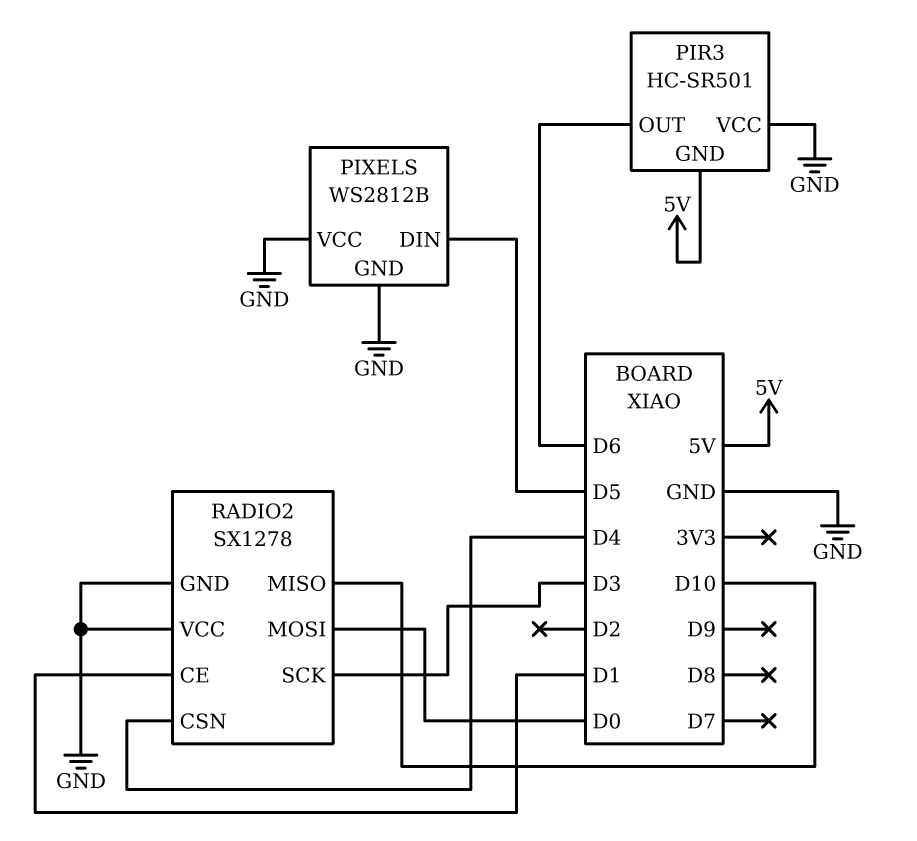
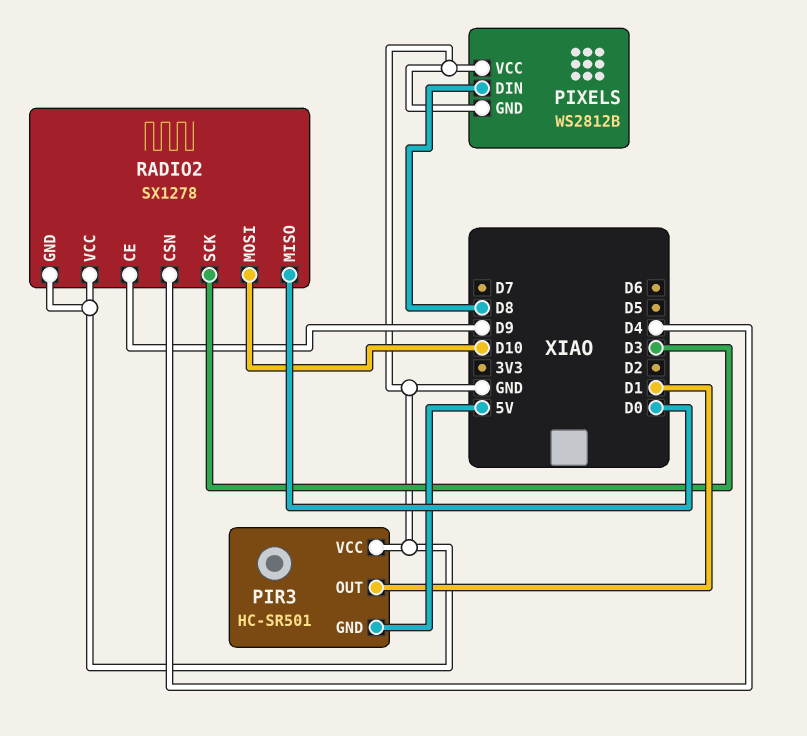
PIR3 pin OUT: D6 -> D1
PIXELS pin DIN: D5 -> D8
RADIO2 pin CE: D1 -> D9
RADIO2 pin MISO: D10 -> D0
RADIO2 pin MOSI: D0 -> D10

